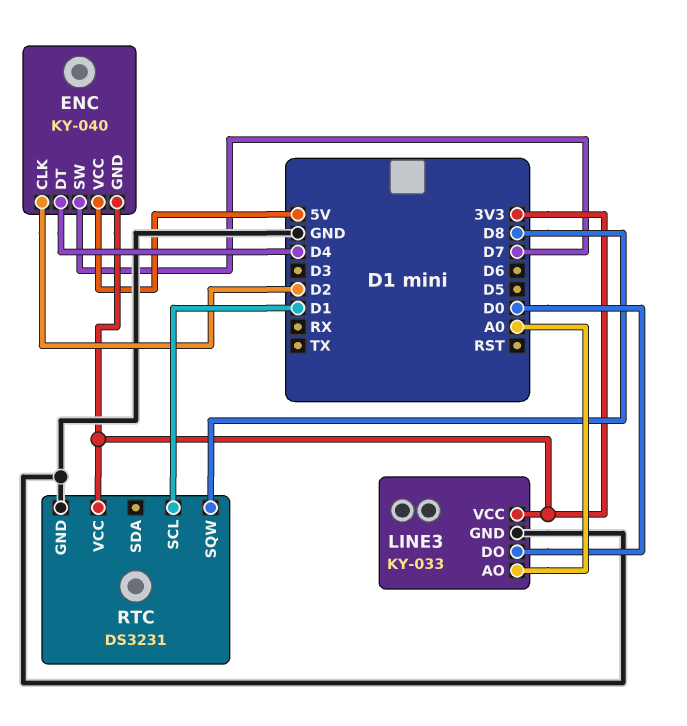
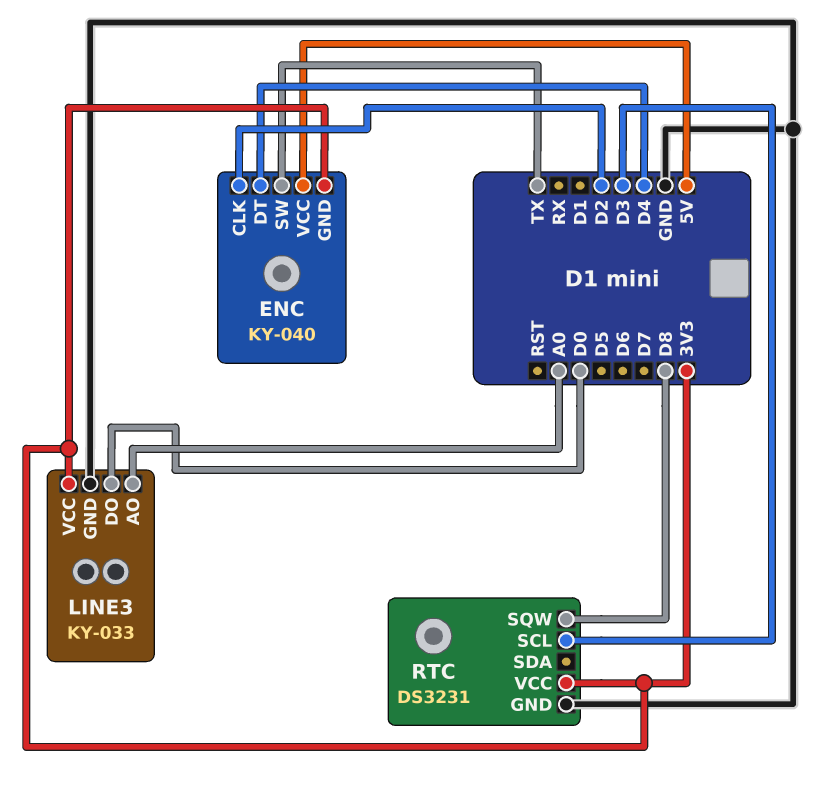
ENC pin SW: D7 -> TX
RTC pin SCL: D1 -> D3

